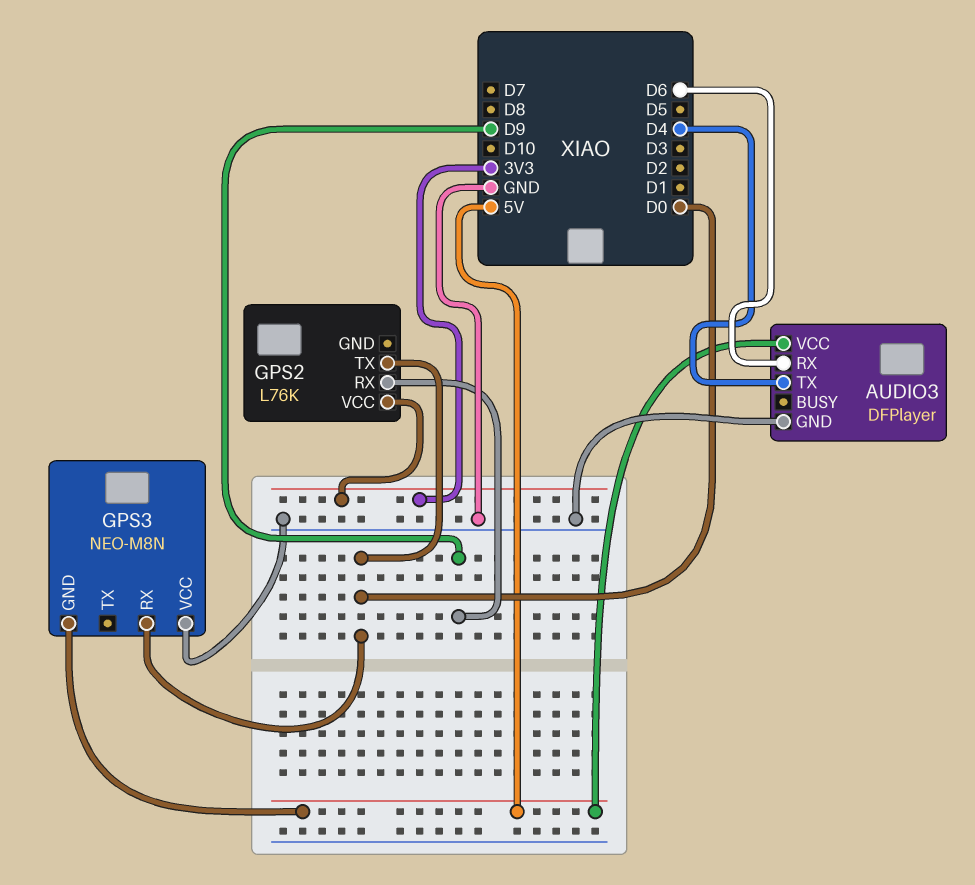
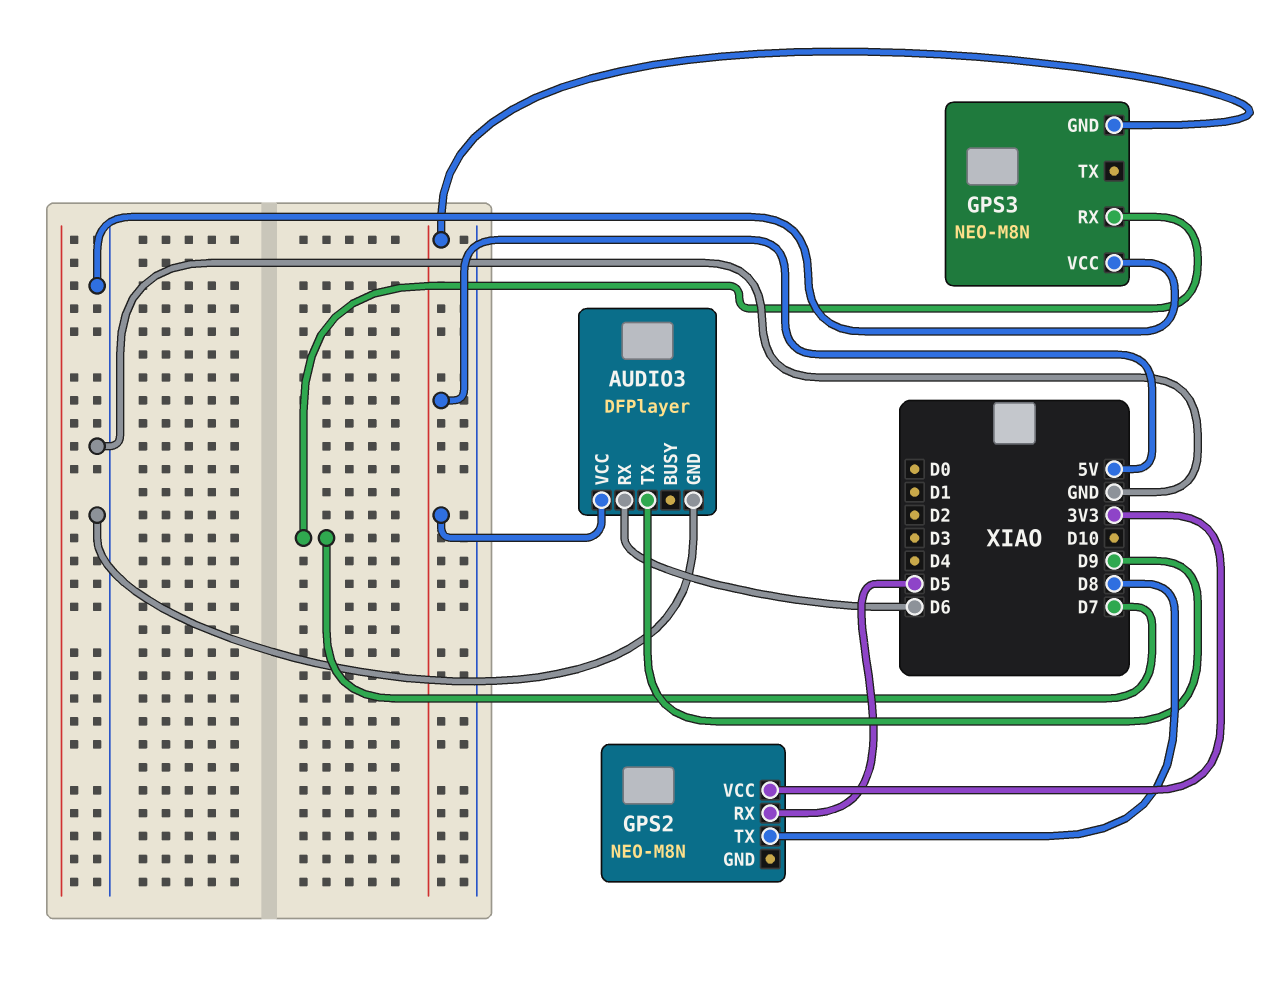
AUDIO3 pin TX: D4 -> D9
GPS2: L76K -> NEO-M8N
GPS2 pin RX: D9 -> D5
GPS2 pin TX: D0 -> D8
GPS3 pin RX: D0 -> D7

